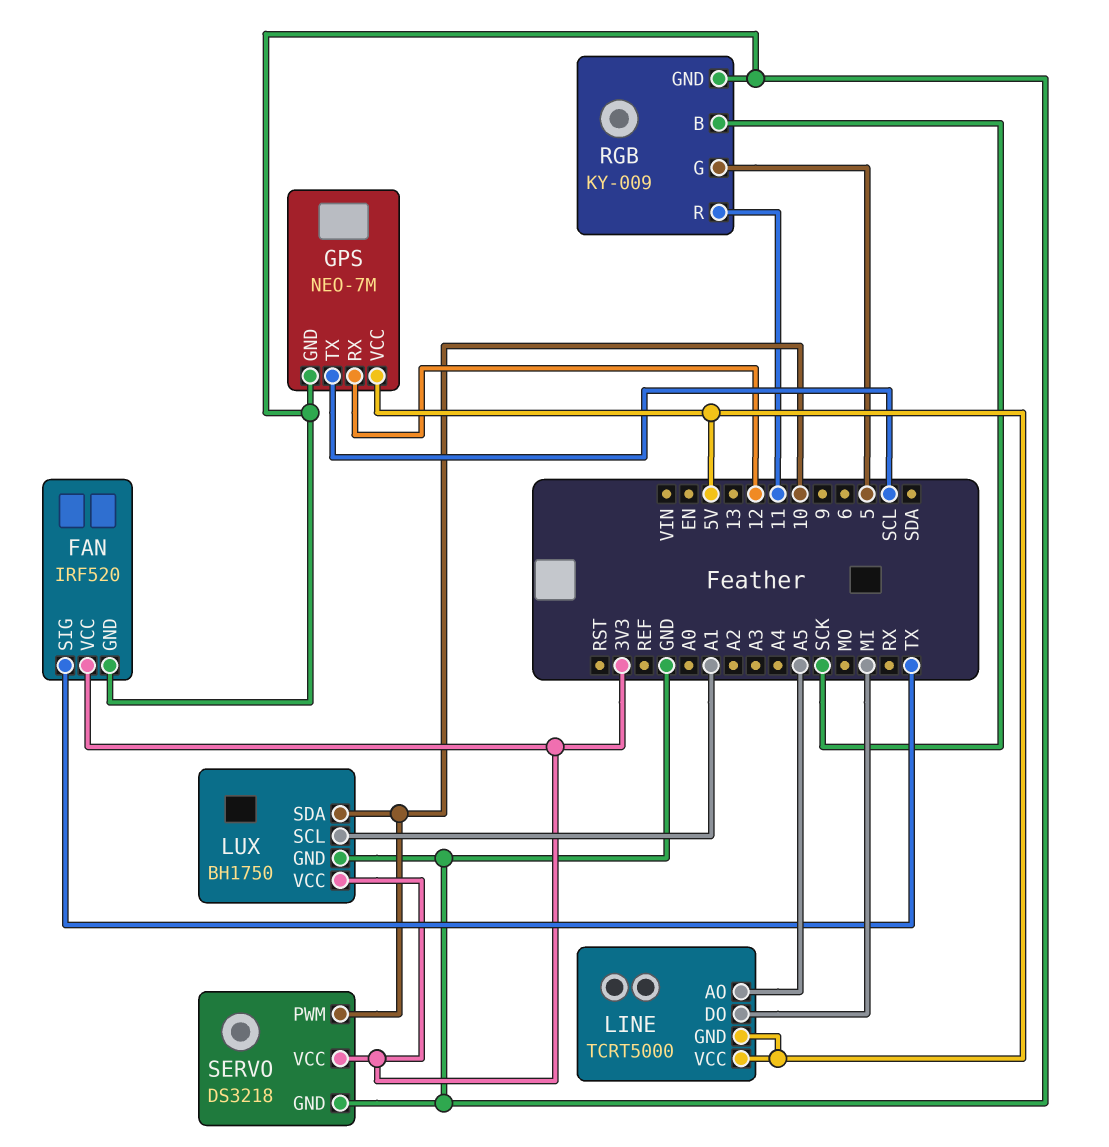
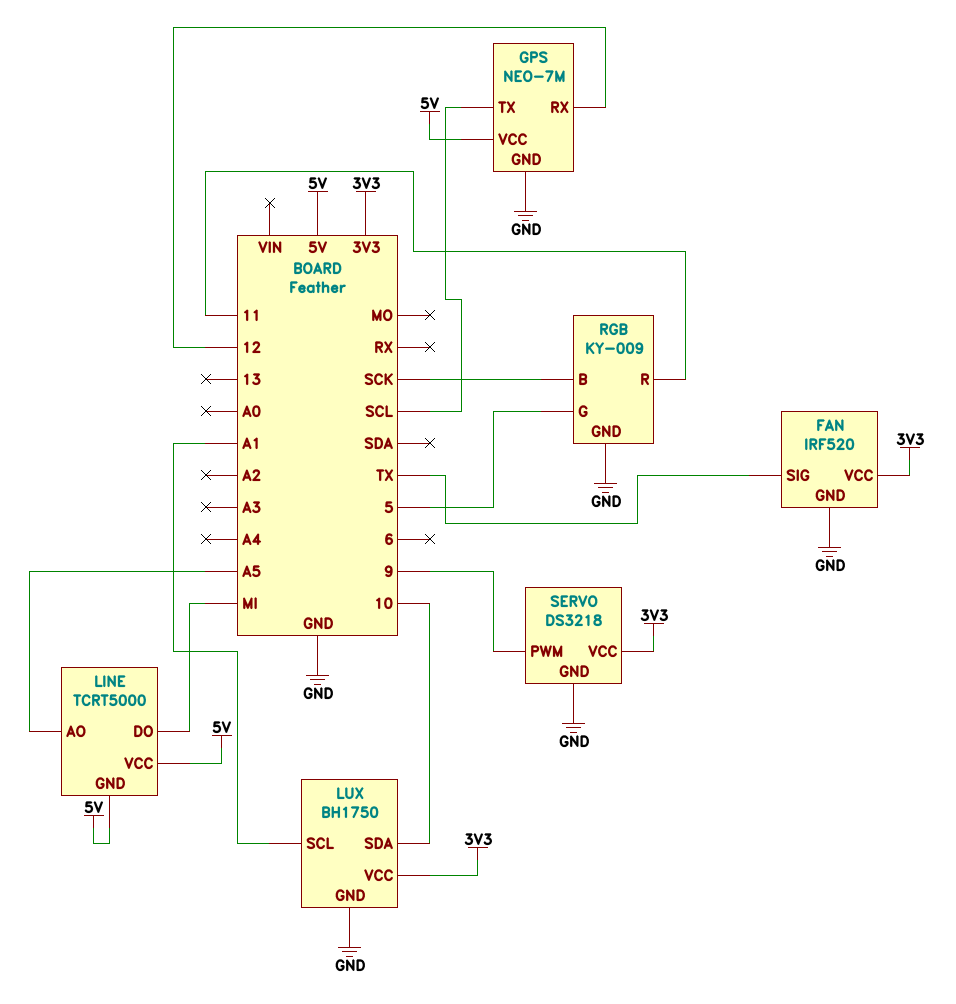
SERVO pin PWM: 10 -> 9

